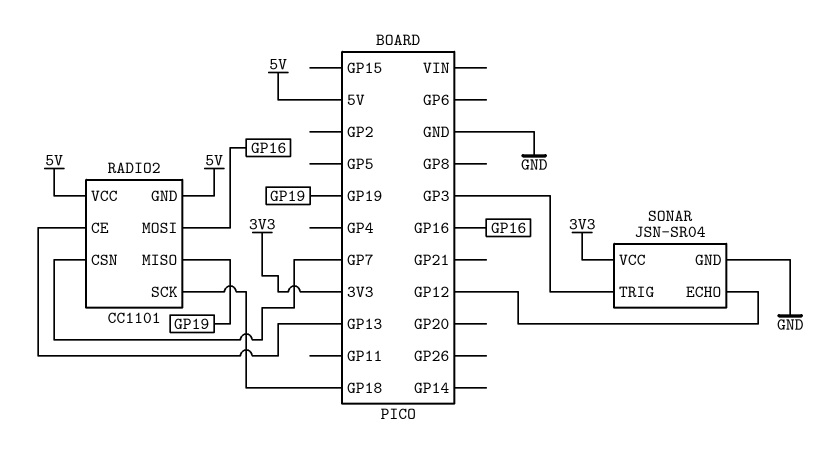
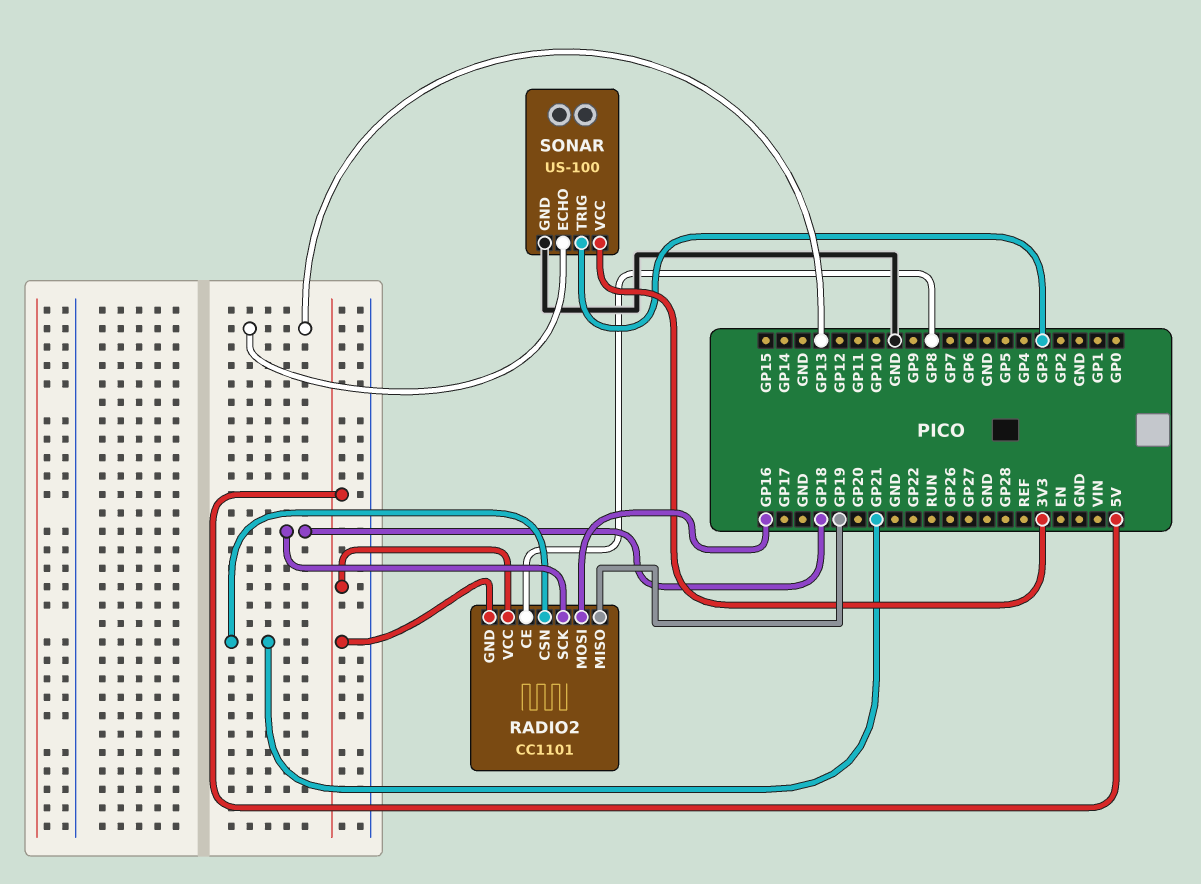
RADIO2 pin CE: GP13 -> GP8
RADIO2 pin CSN: GP7 -> GP21
SONAR: JSN-SR04 -> US-100
SONAR pin ECHO: GP12 -> GP13

